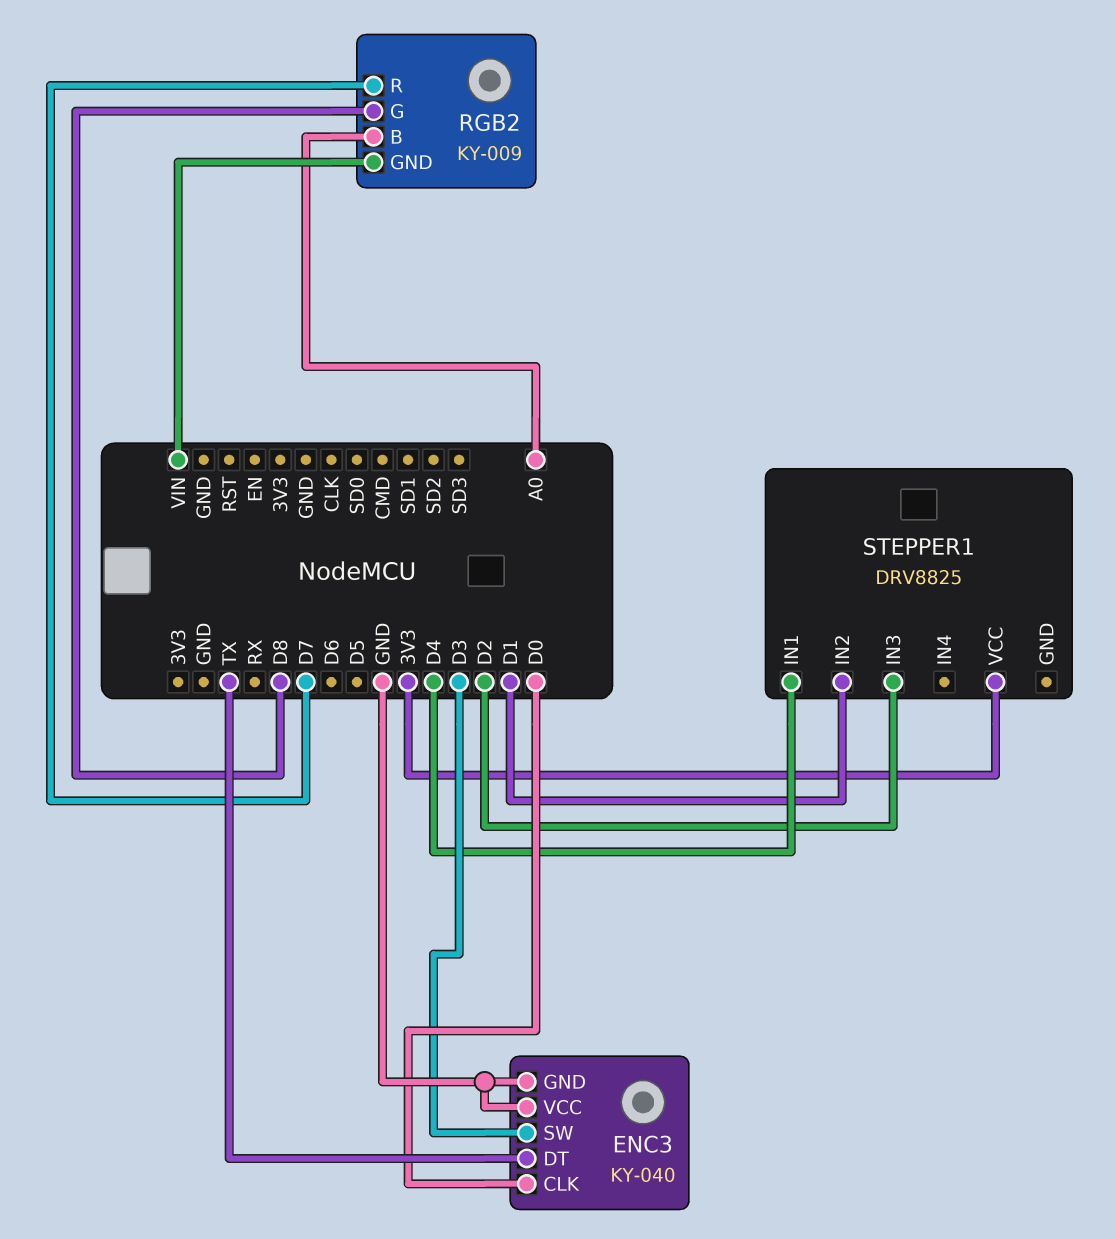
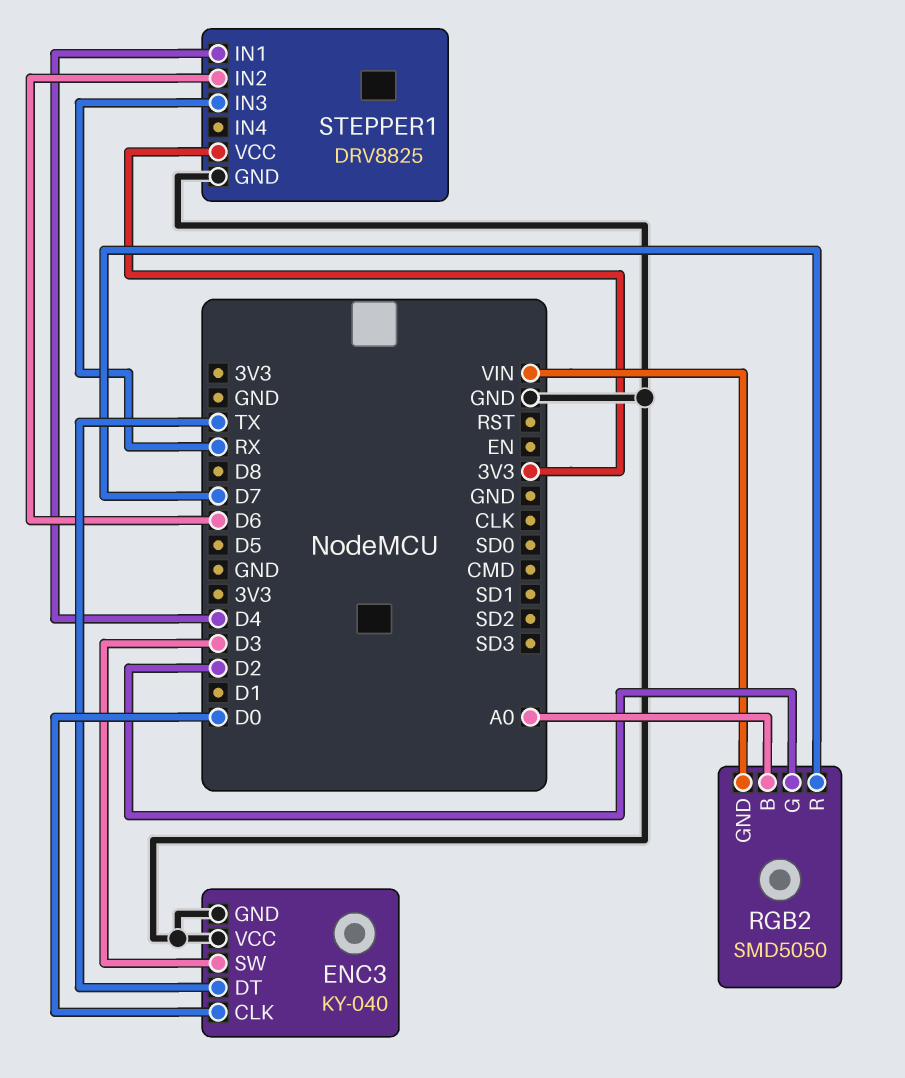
RGB2: KY-009 -> SMD5050
RGB2 pin G: D8 -> D2
STEPPER1 pin GND: none -> GND
STEPPER1 pin IN2: D1 -> D6
STEPPER1 pin IN3: D2 -> RX

